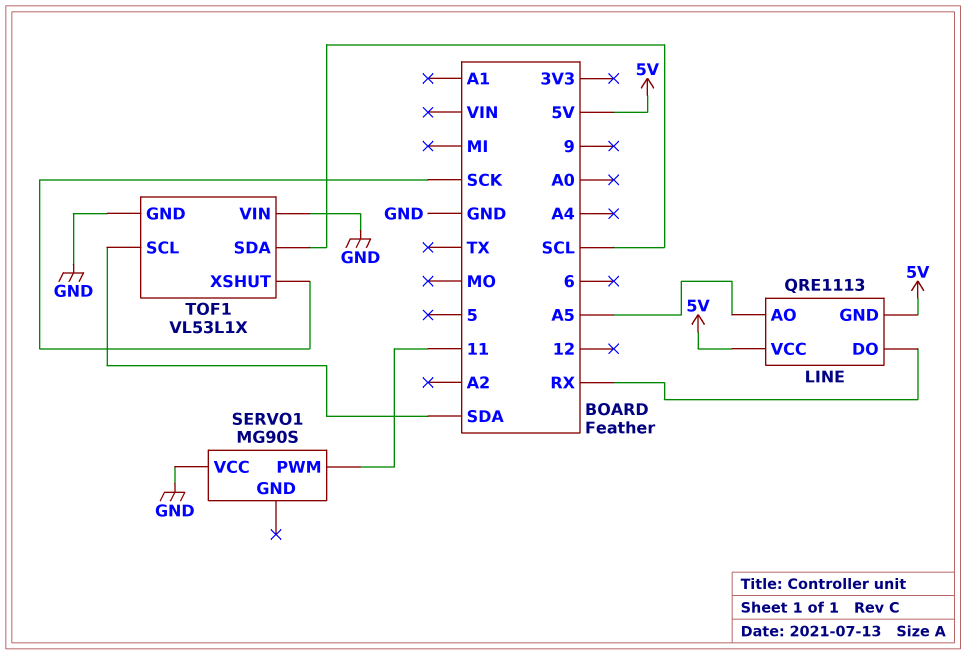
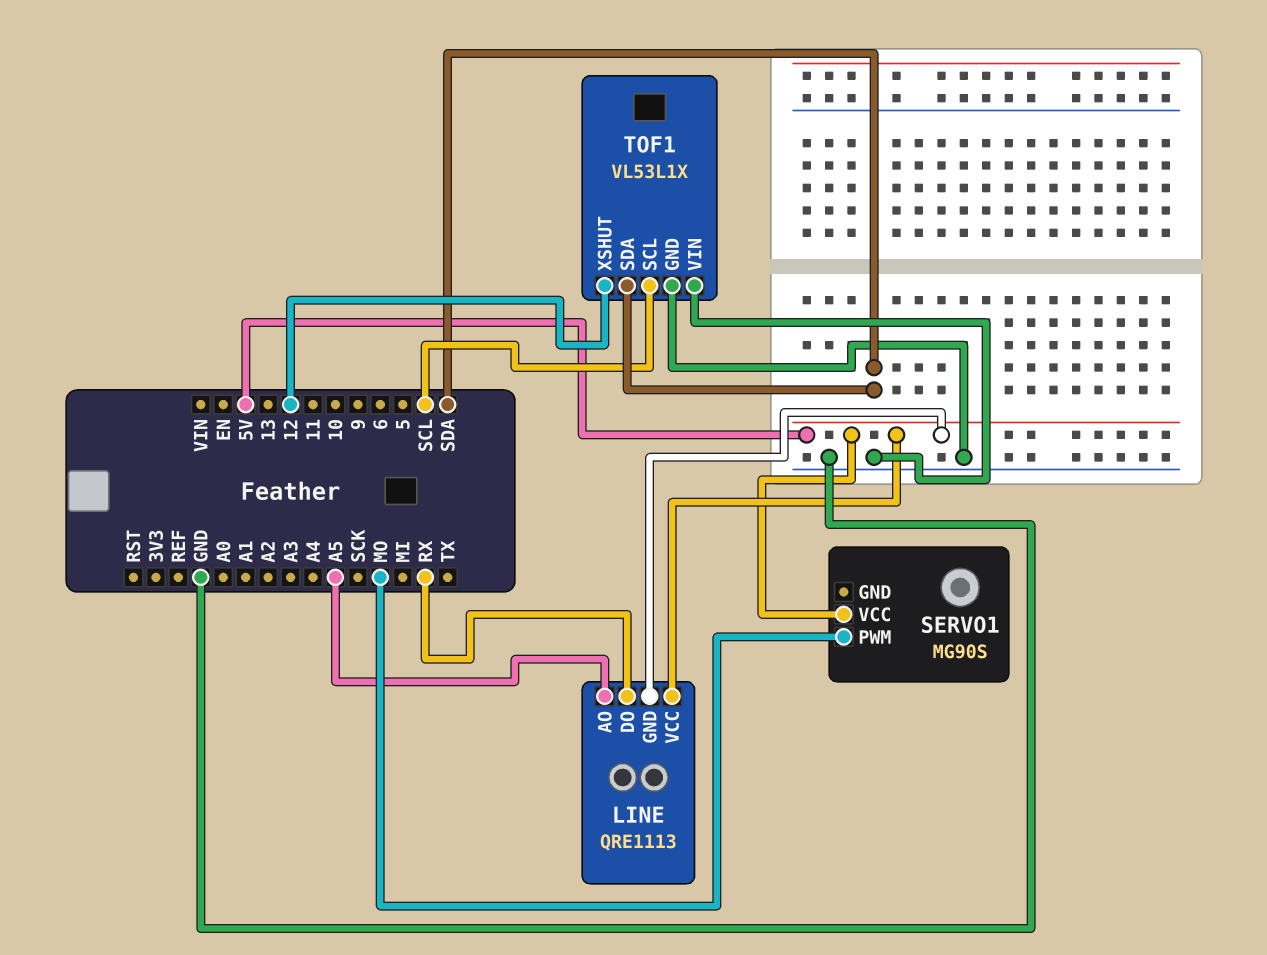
SERVO1 pin PWM: 11 -> MO
SERVO1 pin VCC: GND -> 5V
TOF1 pin SCL: SDA -> SCL
TOF1 pin SDA: SCL -> SDA
TOF1 pin XSHUT: SCK -> 12

